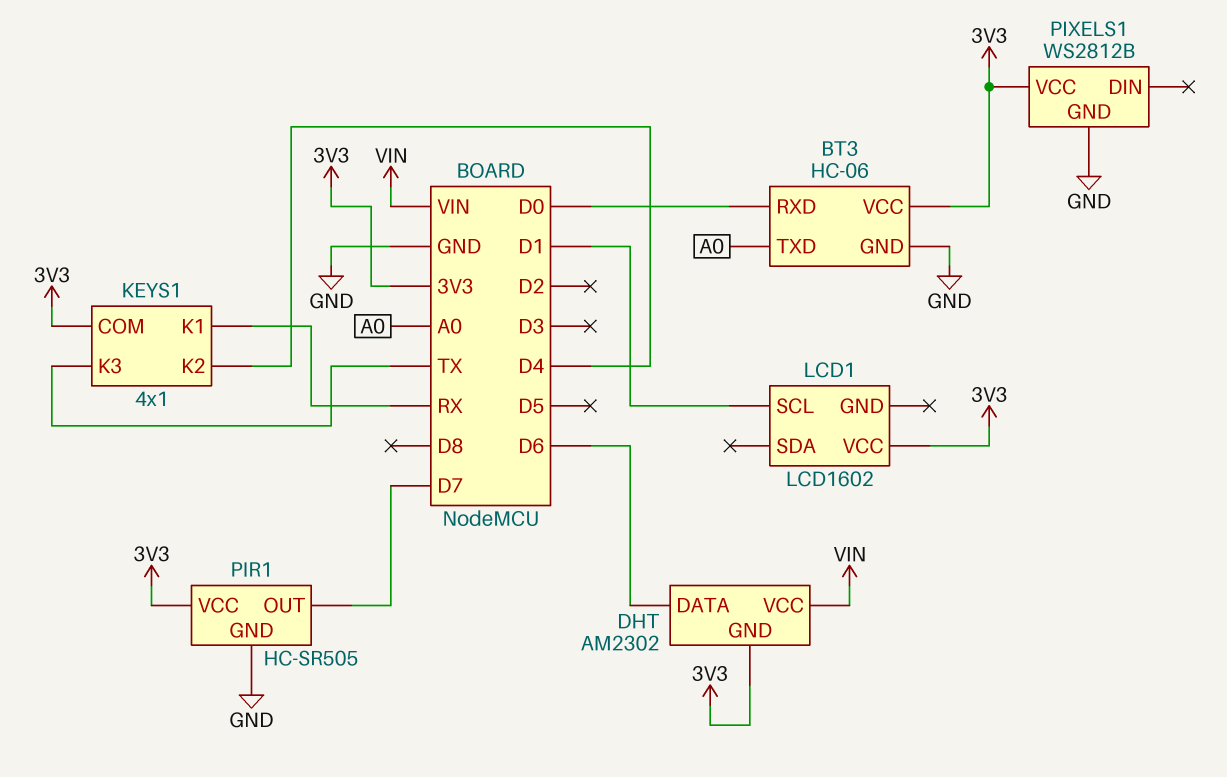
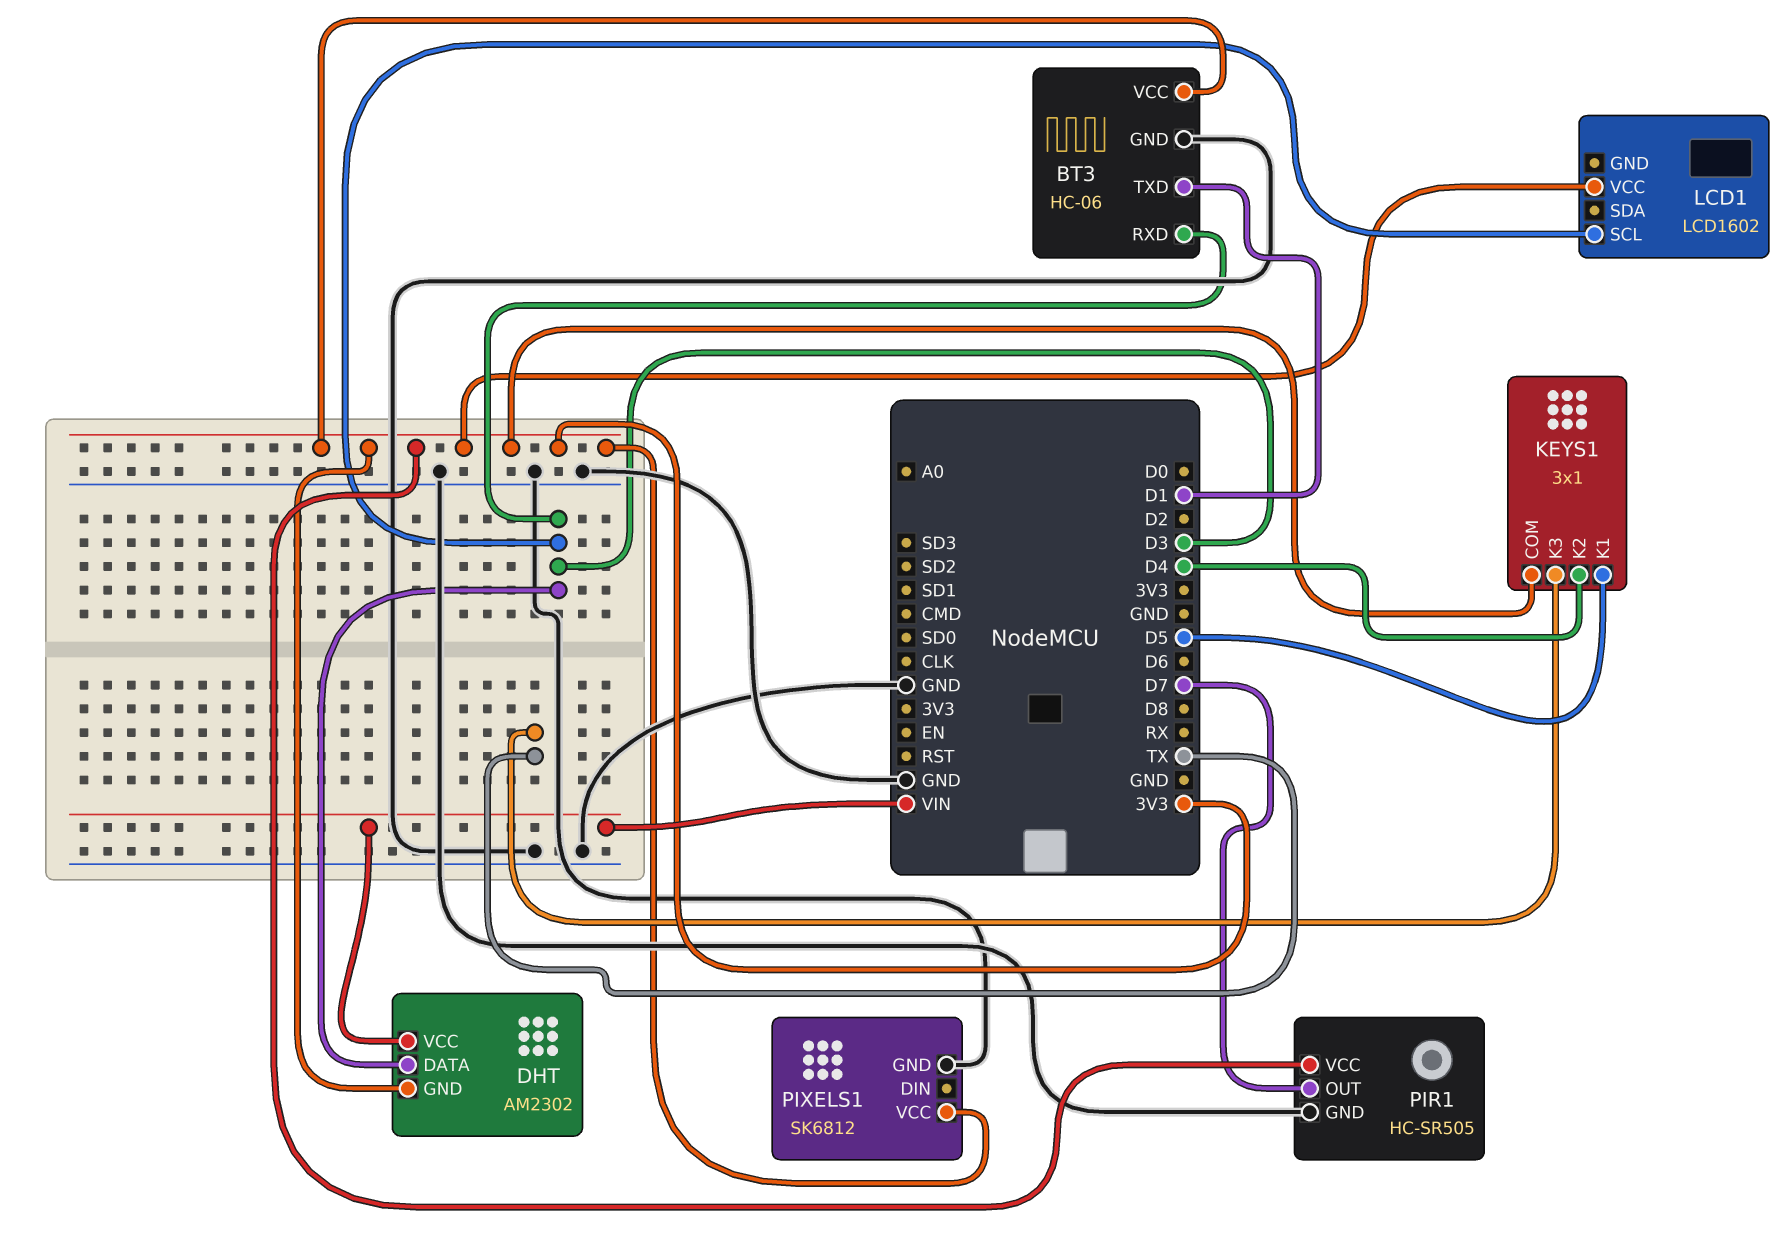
BT3 pin RXD: D0 -> D3
BT3 pin TXD: A0 -> D1
DHT pin DATA: D6 -> D3
KEYS1: 4x1 -> 3x1
KEYS1 pin K1: RX -> D5
LCD1 pin SCL: D1 -> D3
PIXELS1: WS2812B -> SK6812

